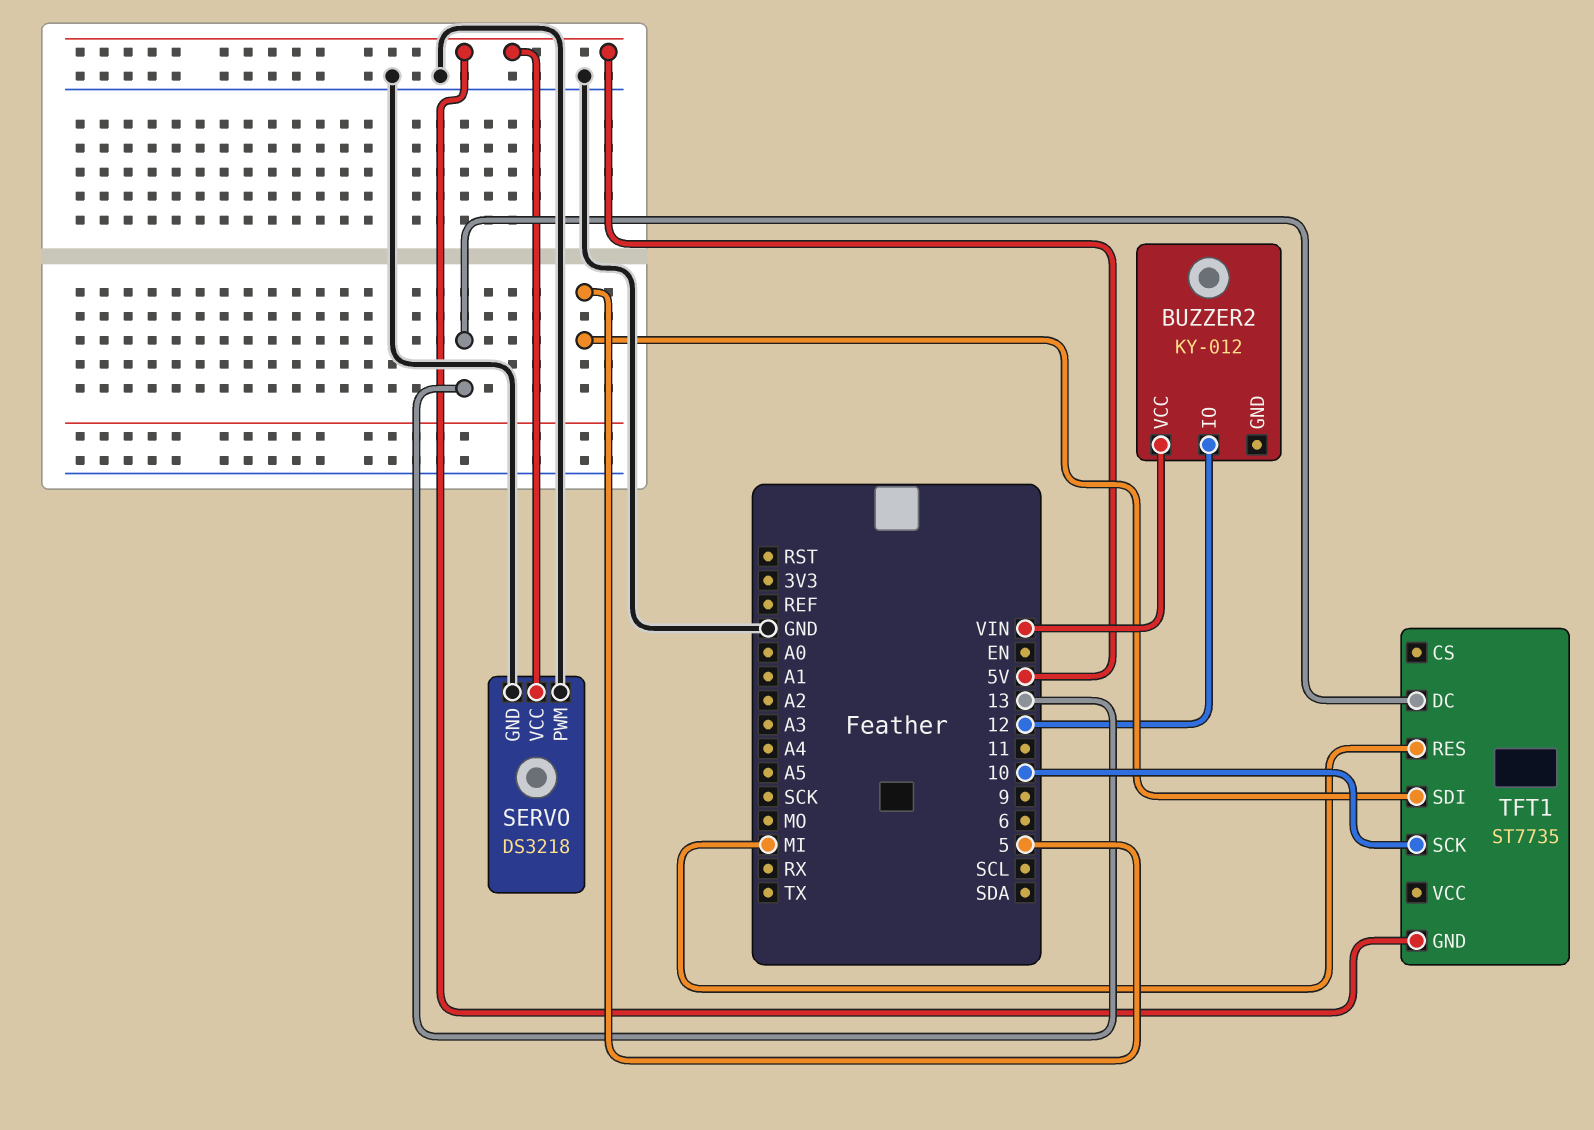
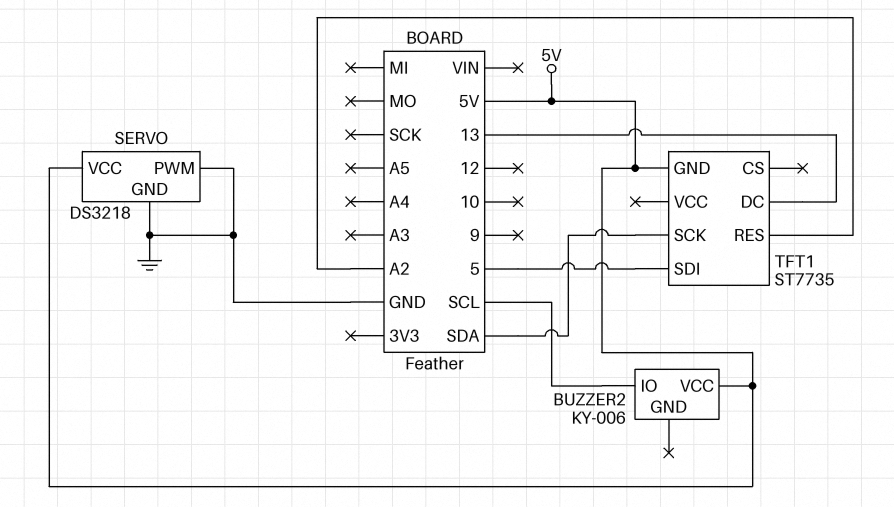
BUZZER2: KY-012 -> KY-006
BUZZER2 pin IO: 12 -> SCL
BUZZER2 pin VCC: VIN -> 5V
TFT1 pin RES: MI -> A2
TFT1 pin SCK: 10 -> SDA

